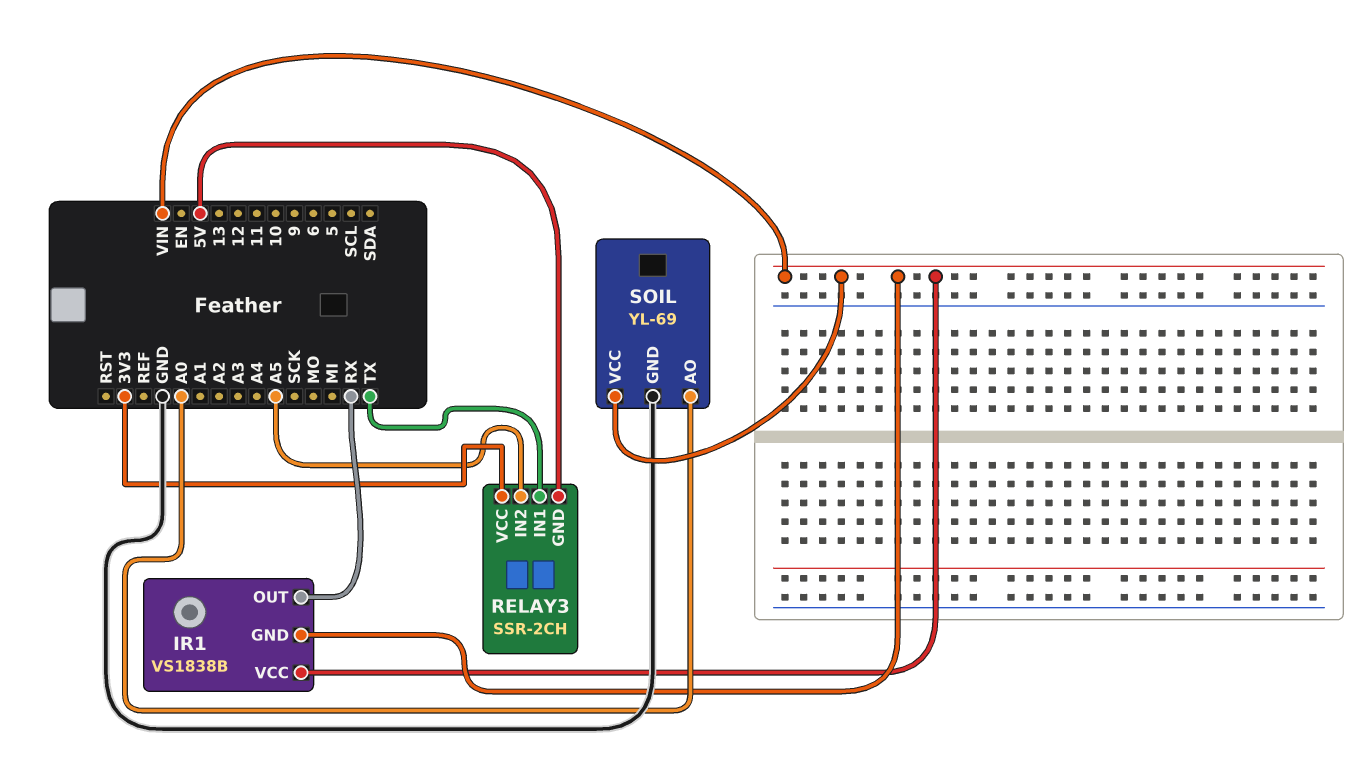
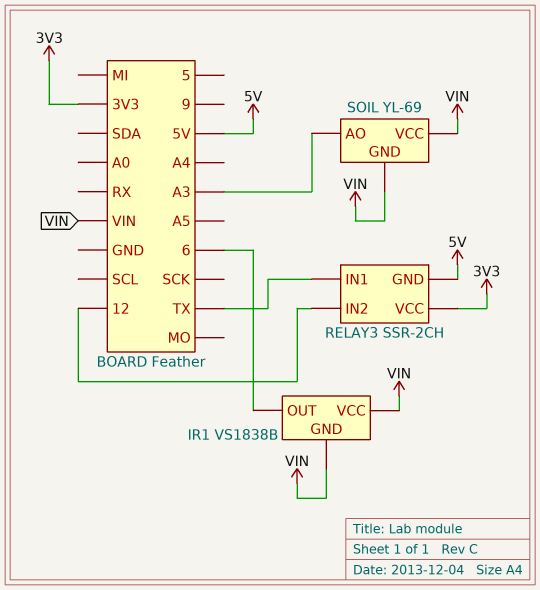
IR1 pin OUT: RX -> 6
RELAY3 pin IN2: A5 -> 12
SOIL pin AO: A0 -> A3
SOIL pin GND: GND -> VIN

